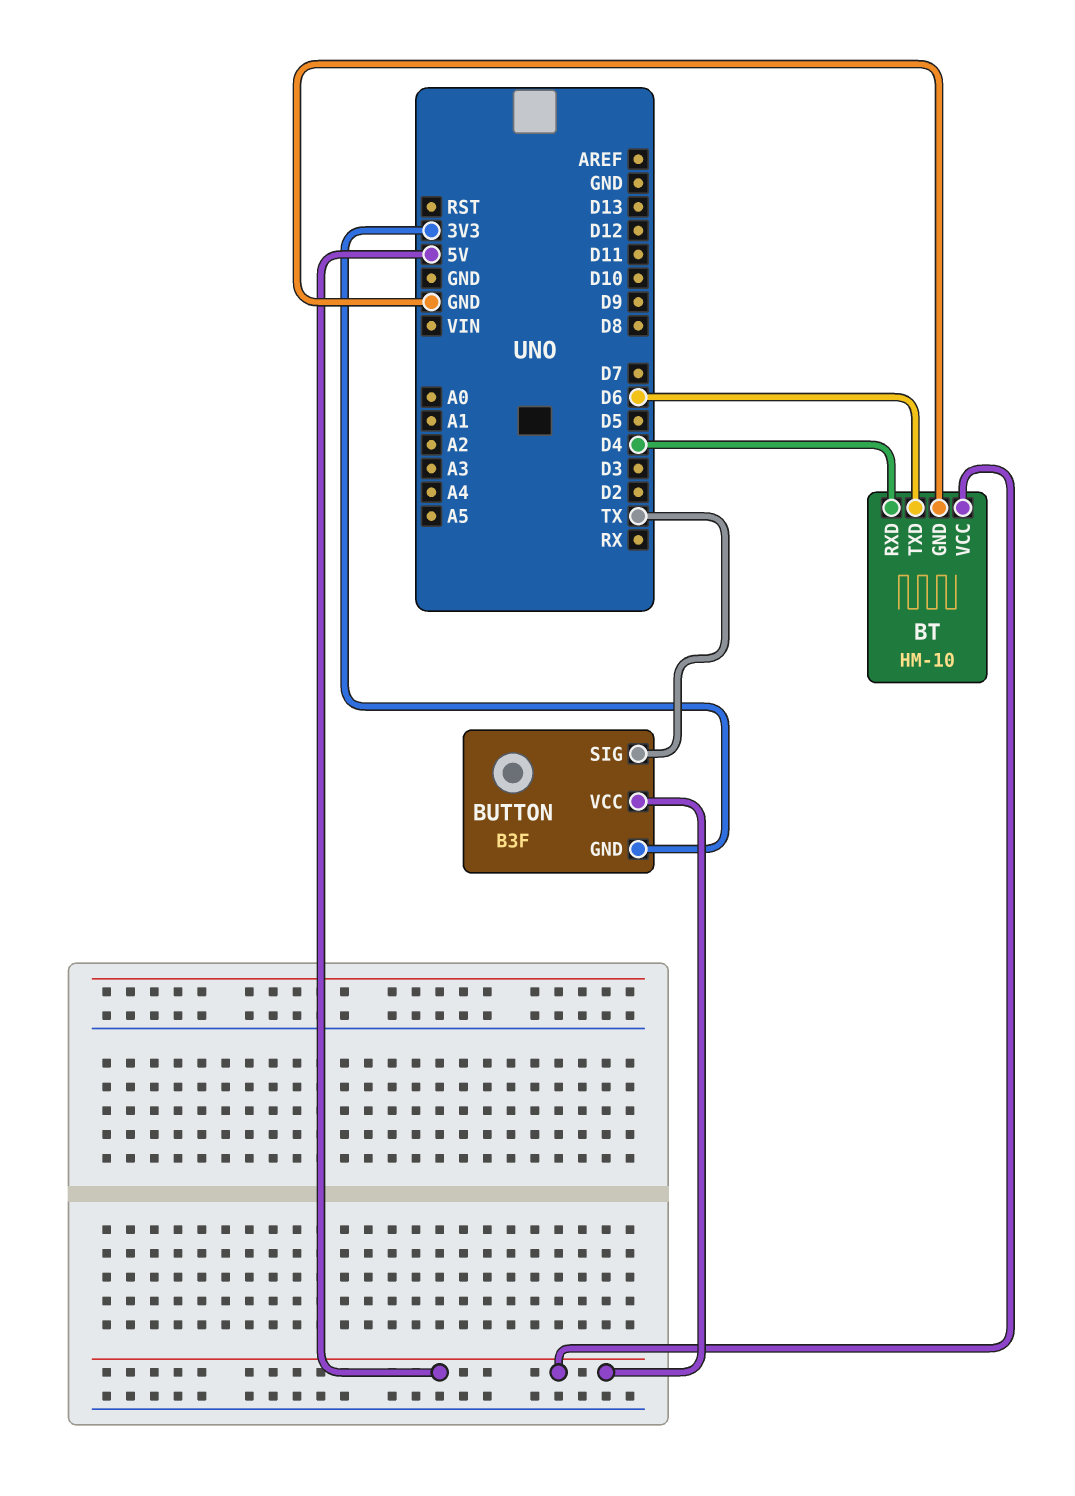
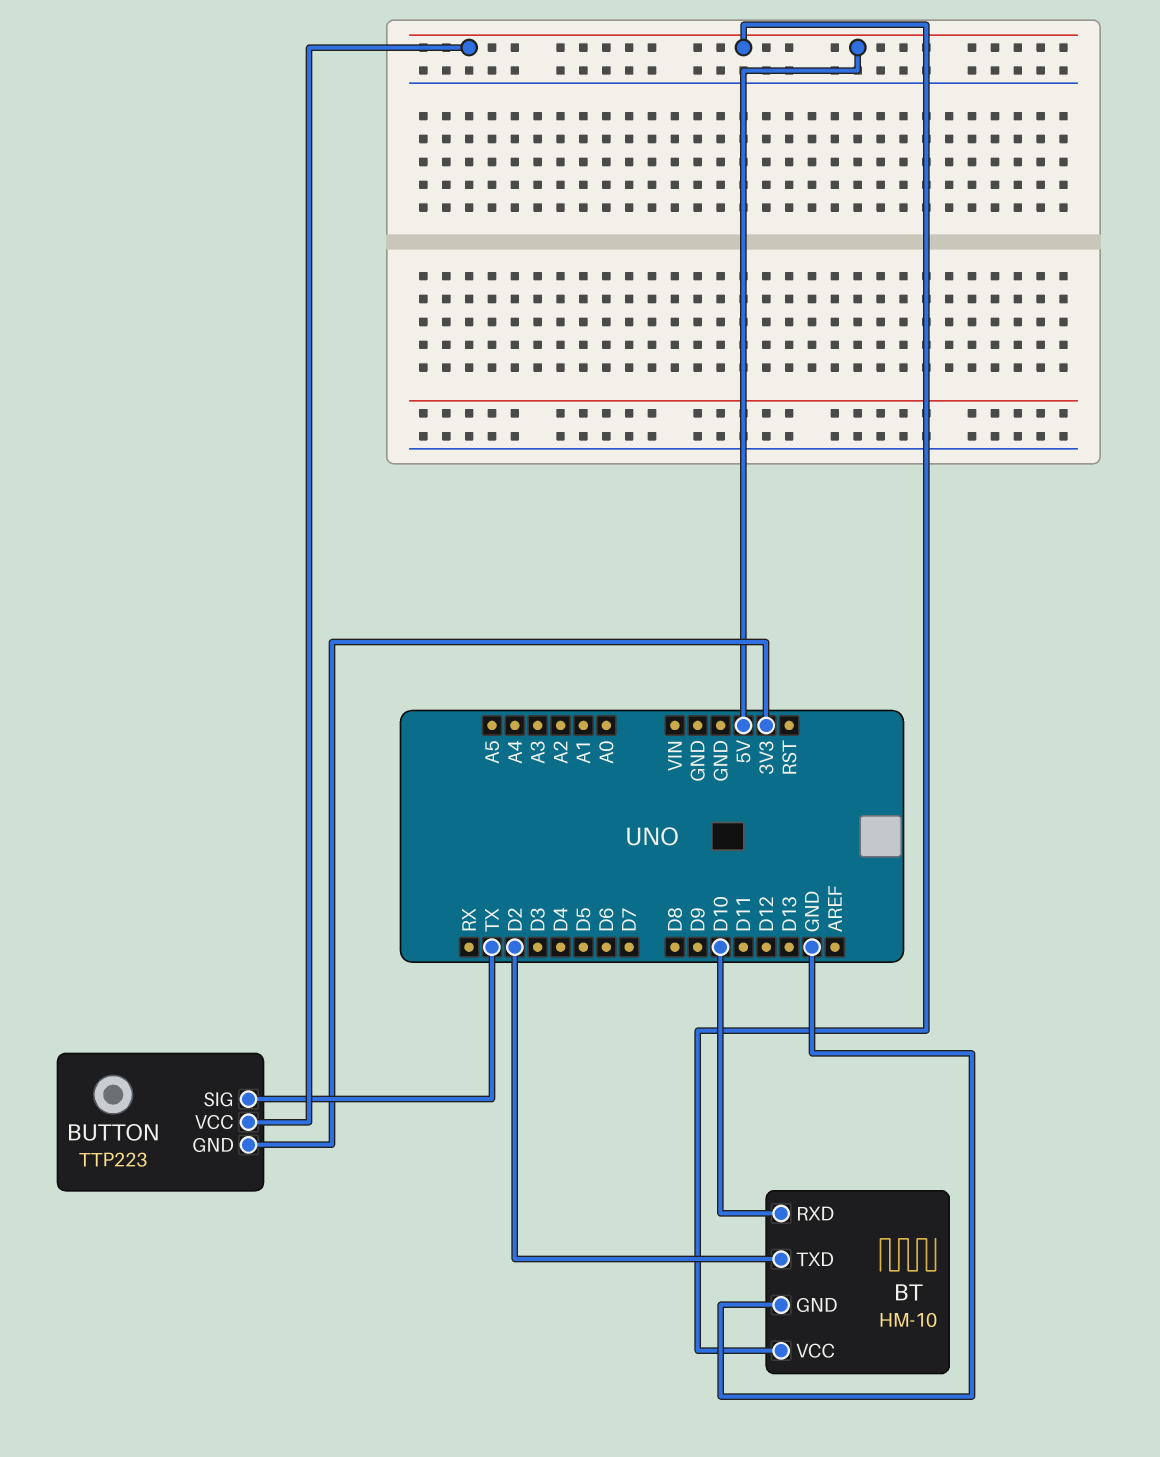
BT pin RXD: D4 -> D10
BT pin TXD: D6 -> D2
BUTTON: B3F -> TTP223

